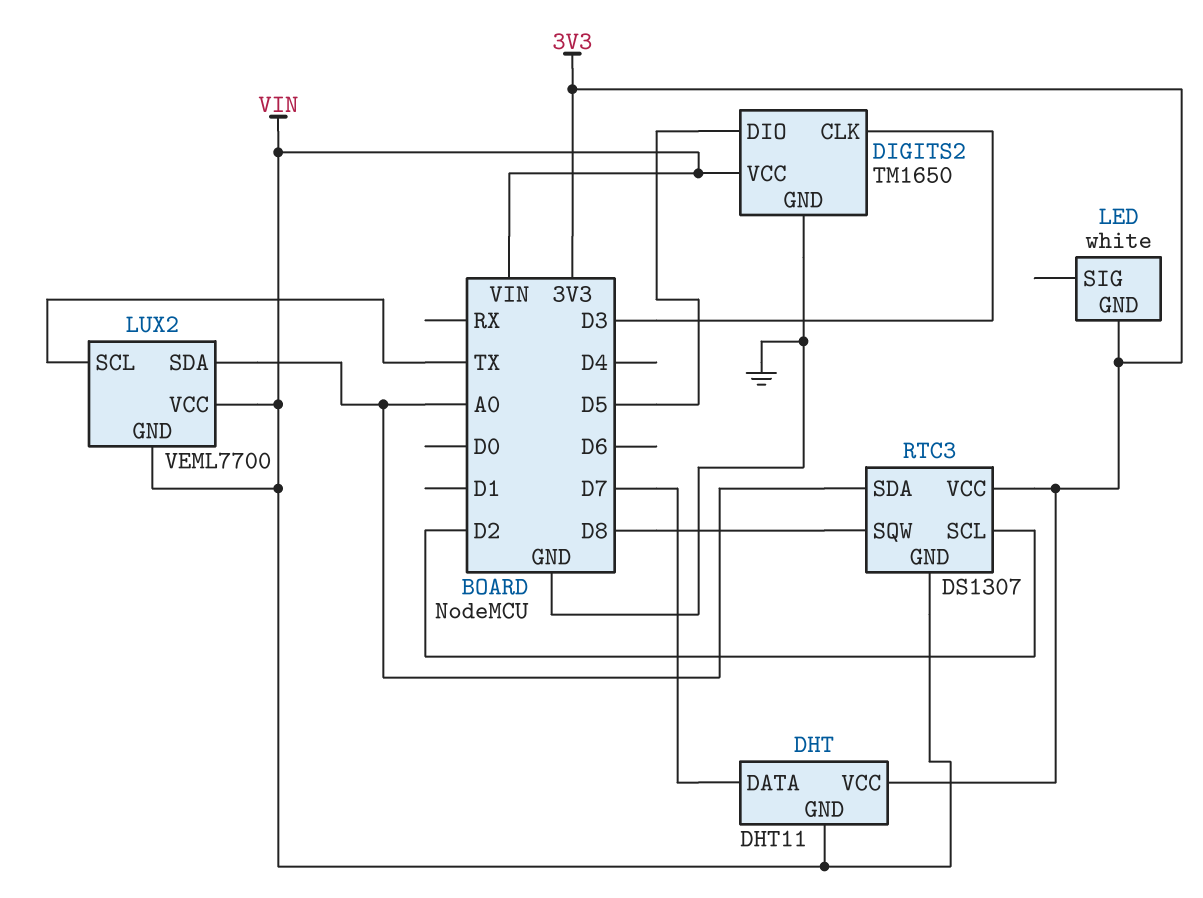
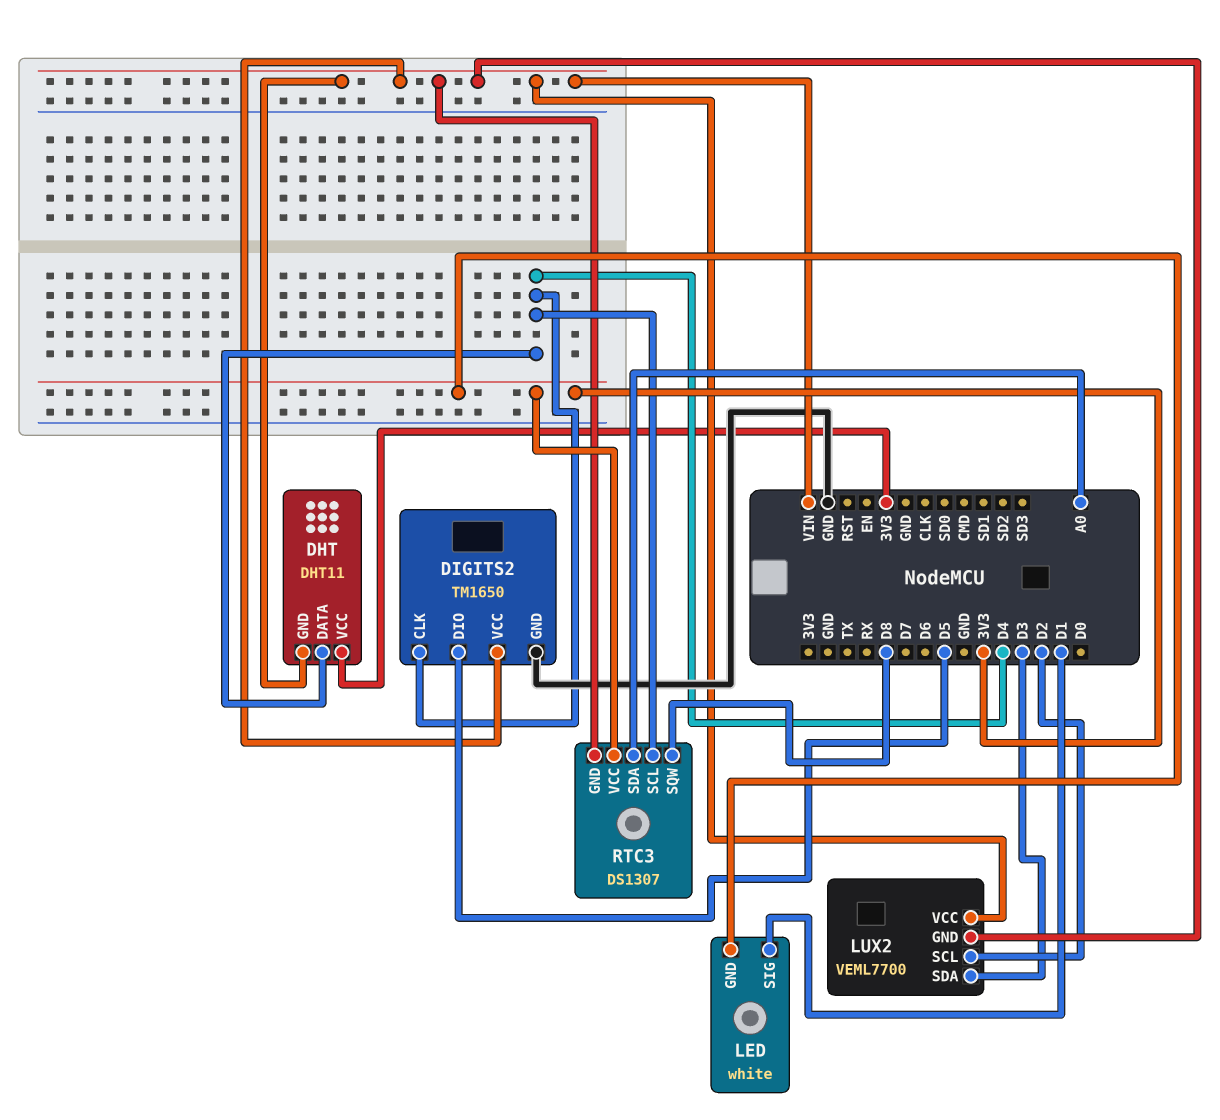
DHT pin DATA: D7 -> D4
DIGITS2 pin CLK: D3 -> D4
LED pin SIG: none -> D1
LUX2 pin SCL: TX -> D2
LUX2 pin SDA: A0 -> D3
RTC3 pin SCL: D2 -> D4

